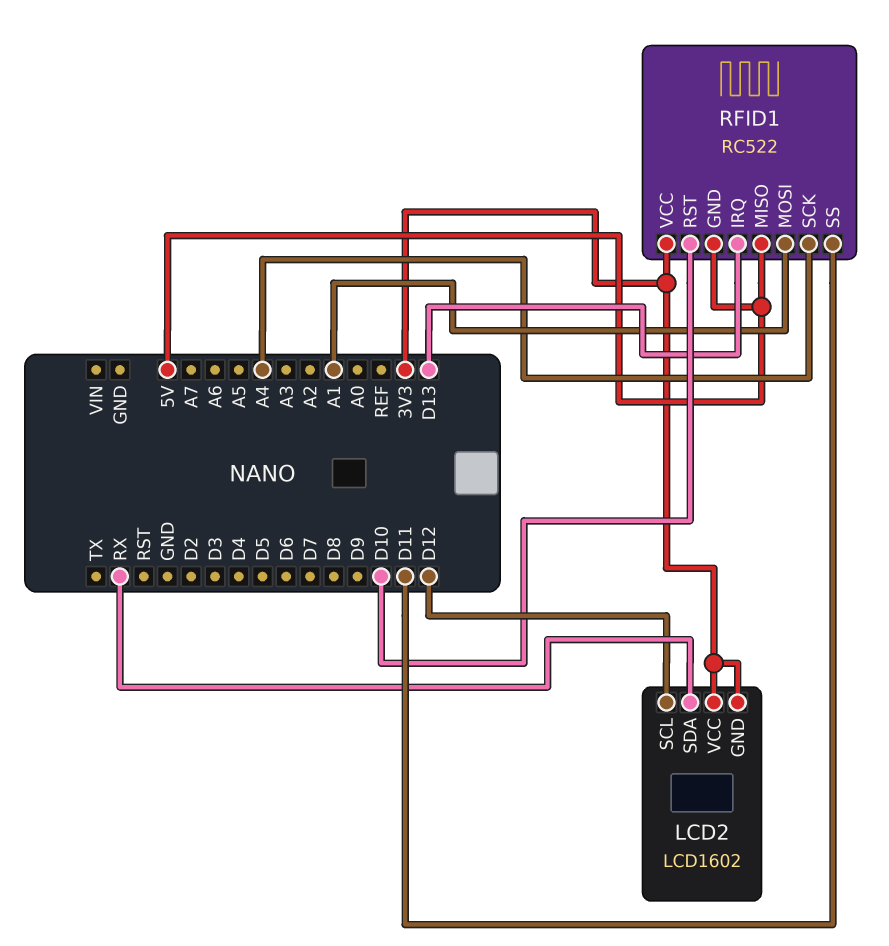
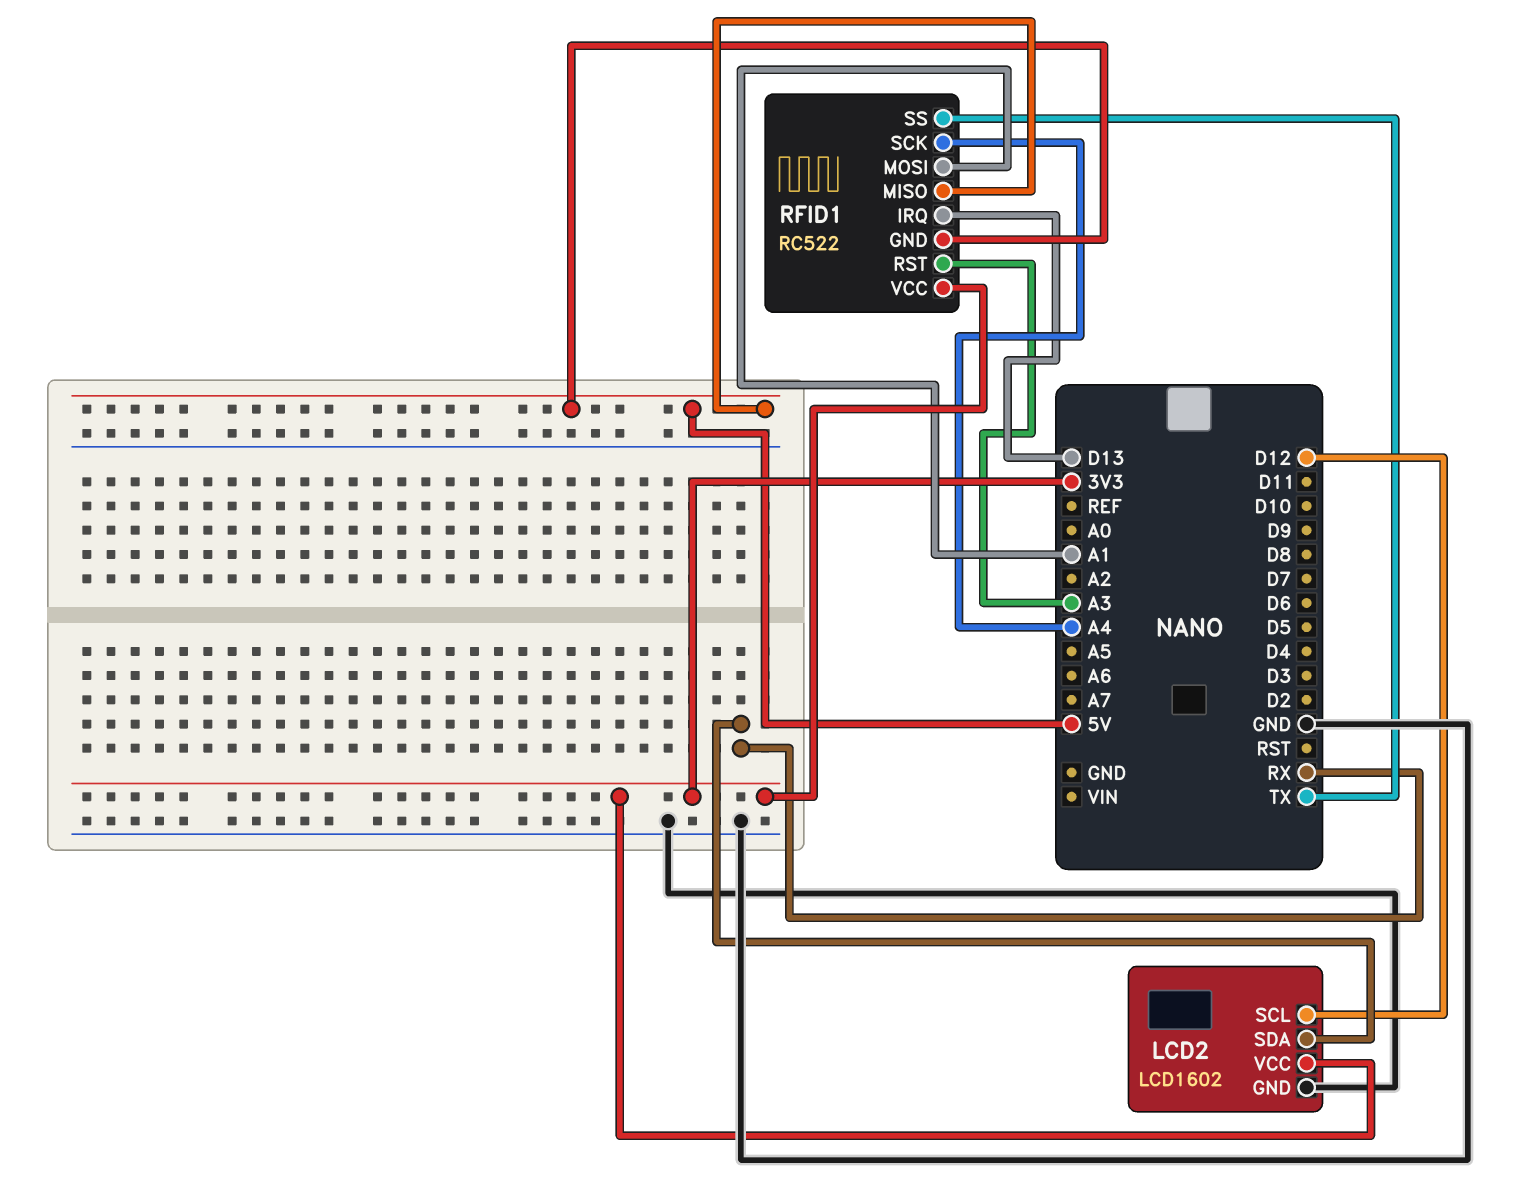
LCD2 pin GND: 3V3 -> GND
RFID1 pin RST: D10 -> A3
RFID1 pin SS: D11 -> TX

